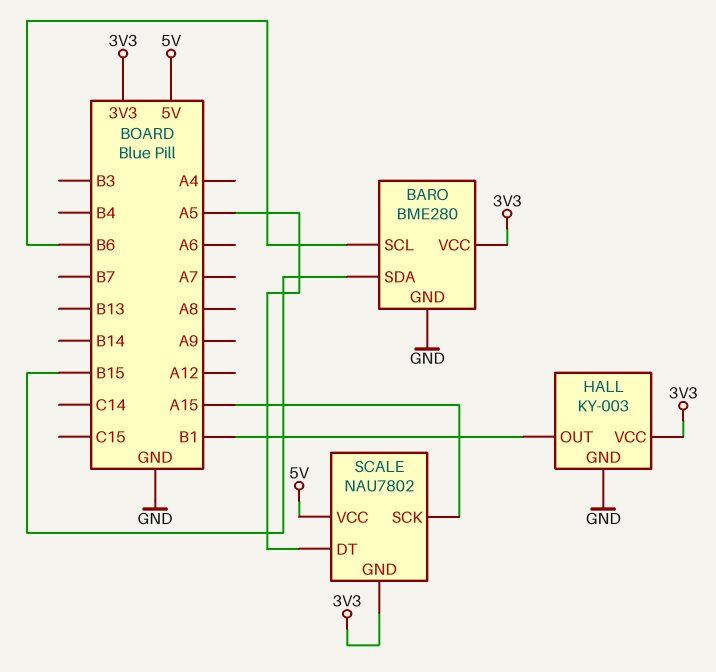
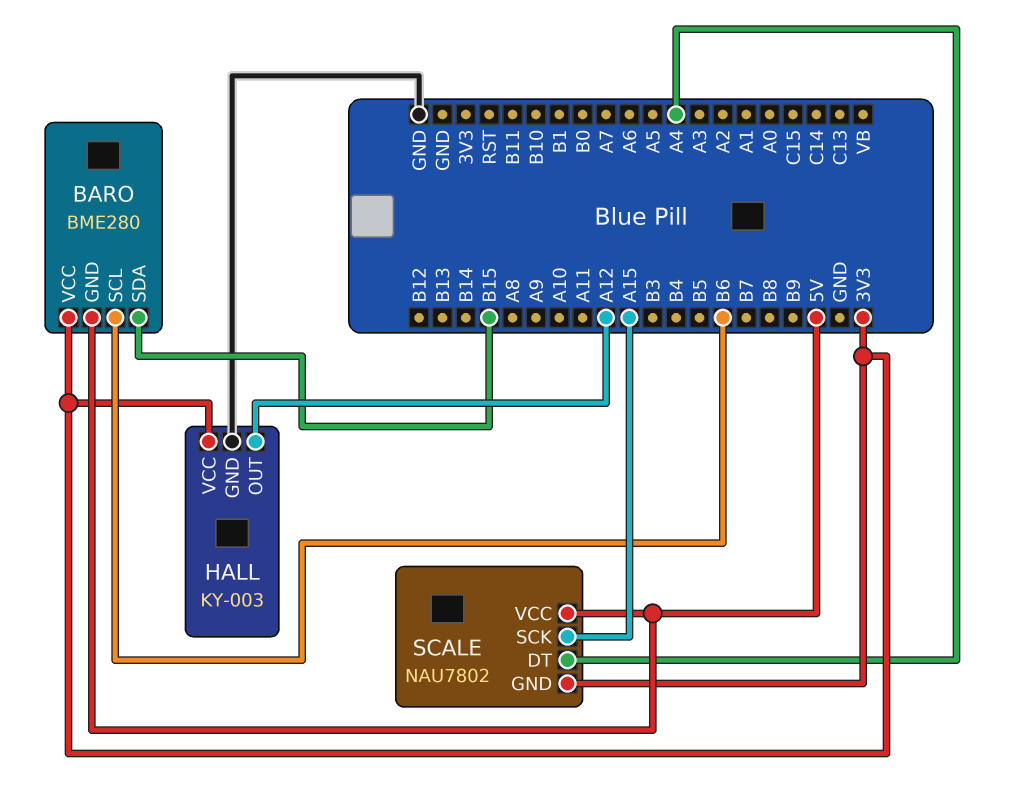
BARO pin GND: GND -> 5V
HALL pin OUT: B1 -> A12
SCALE pin DT: A5 -> A4

